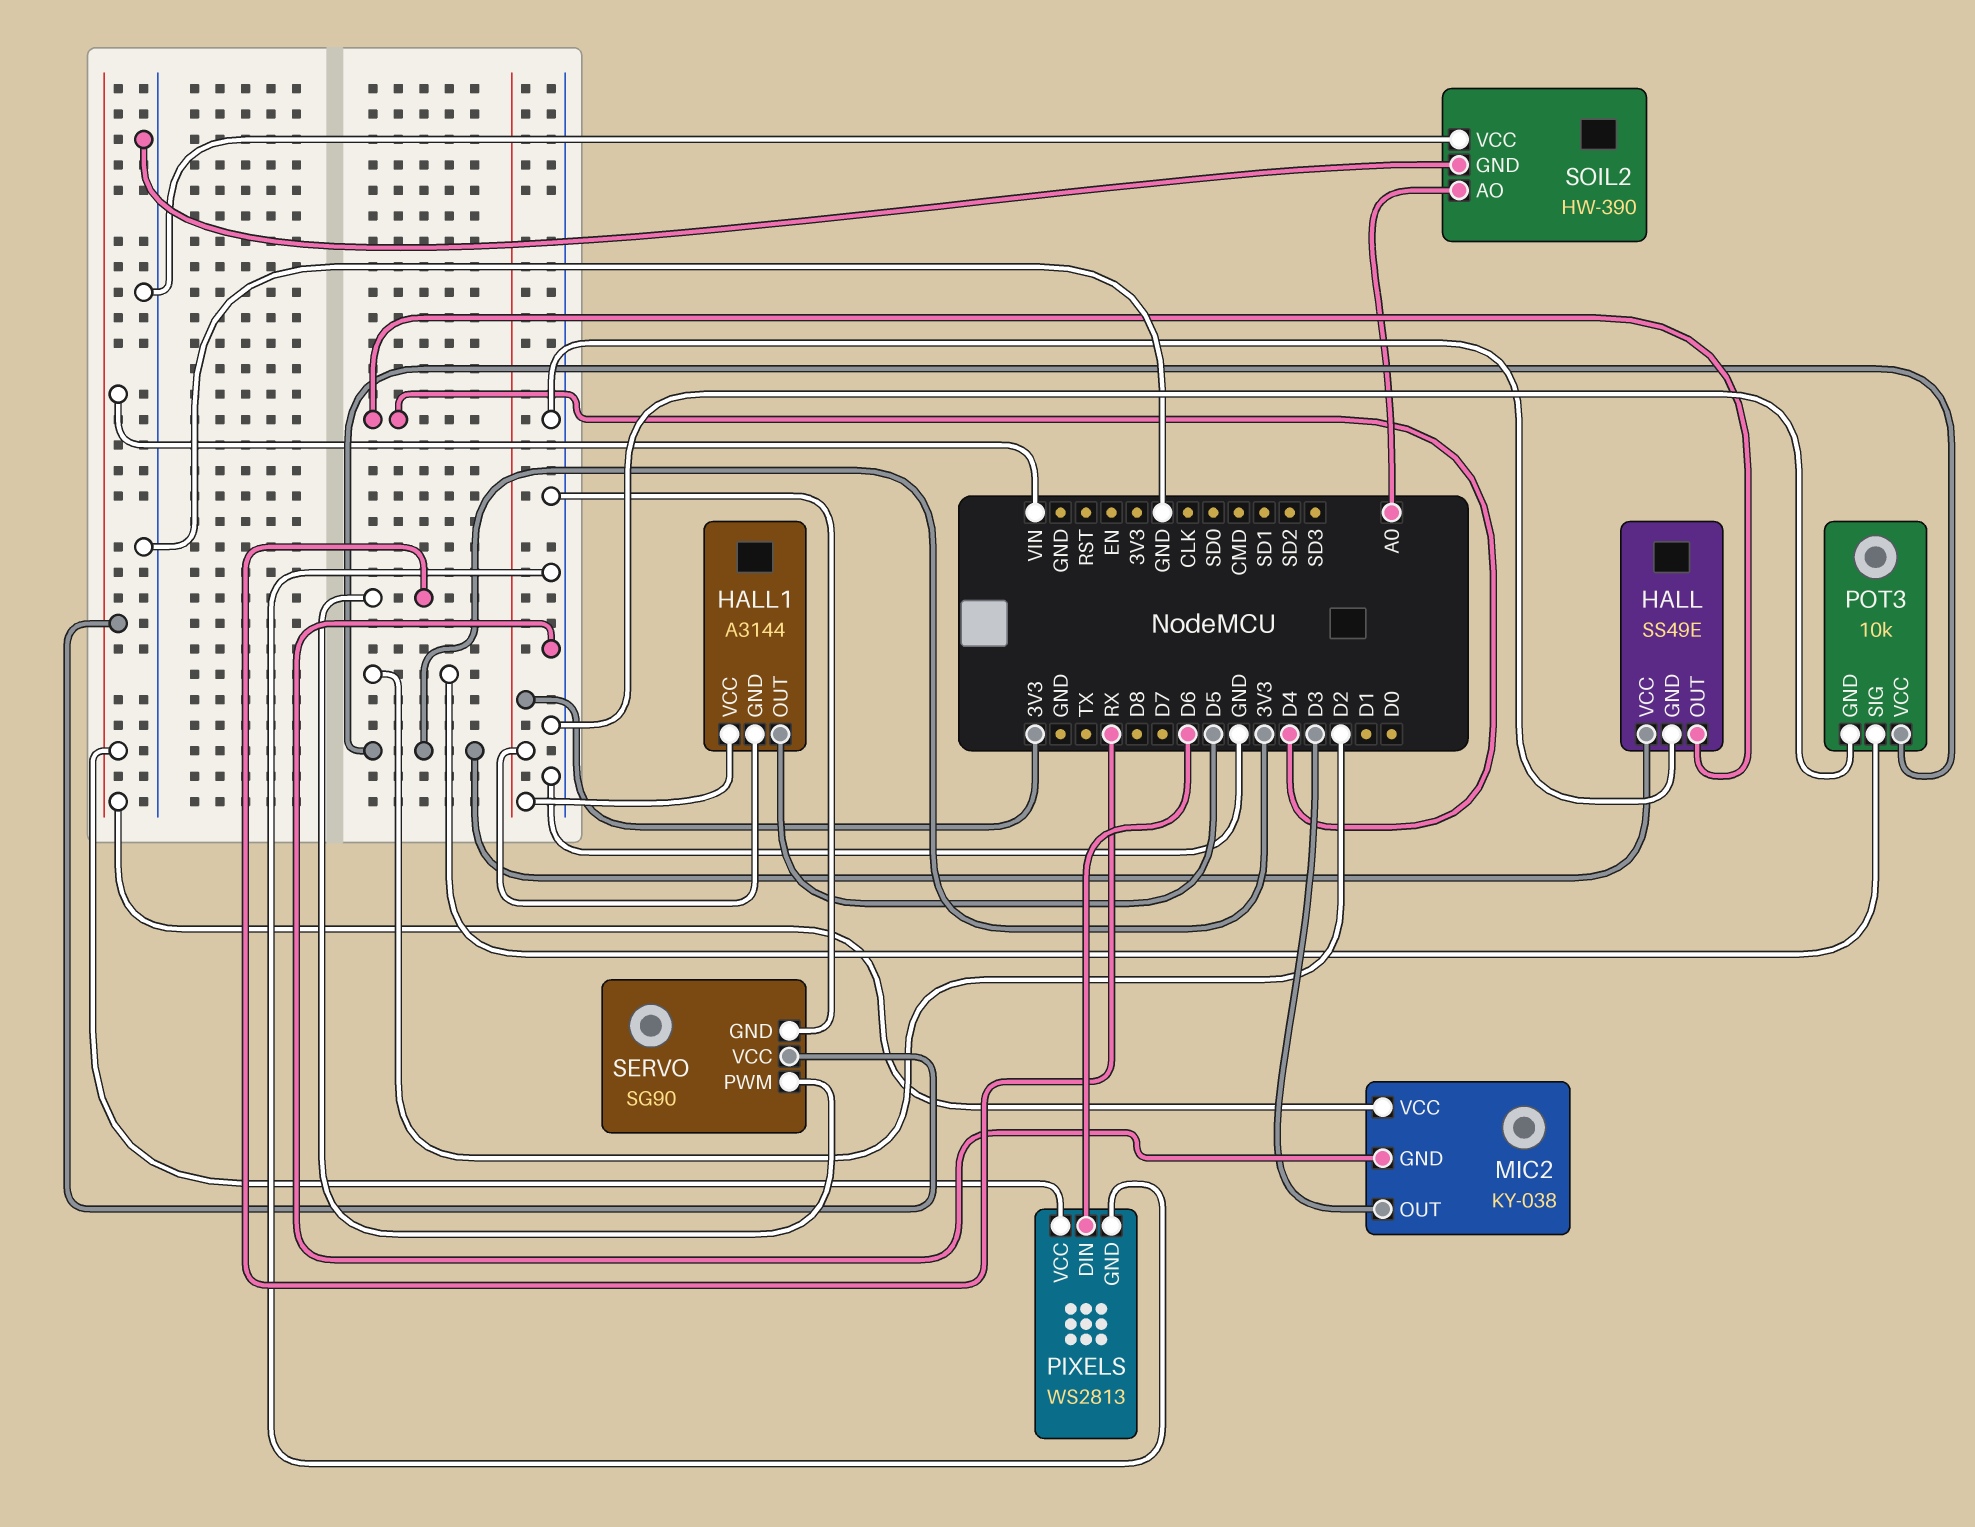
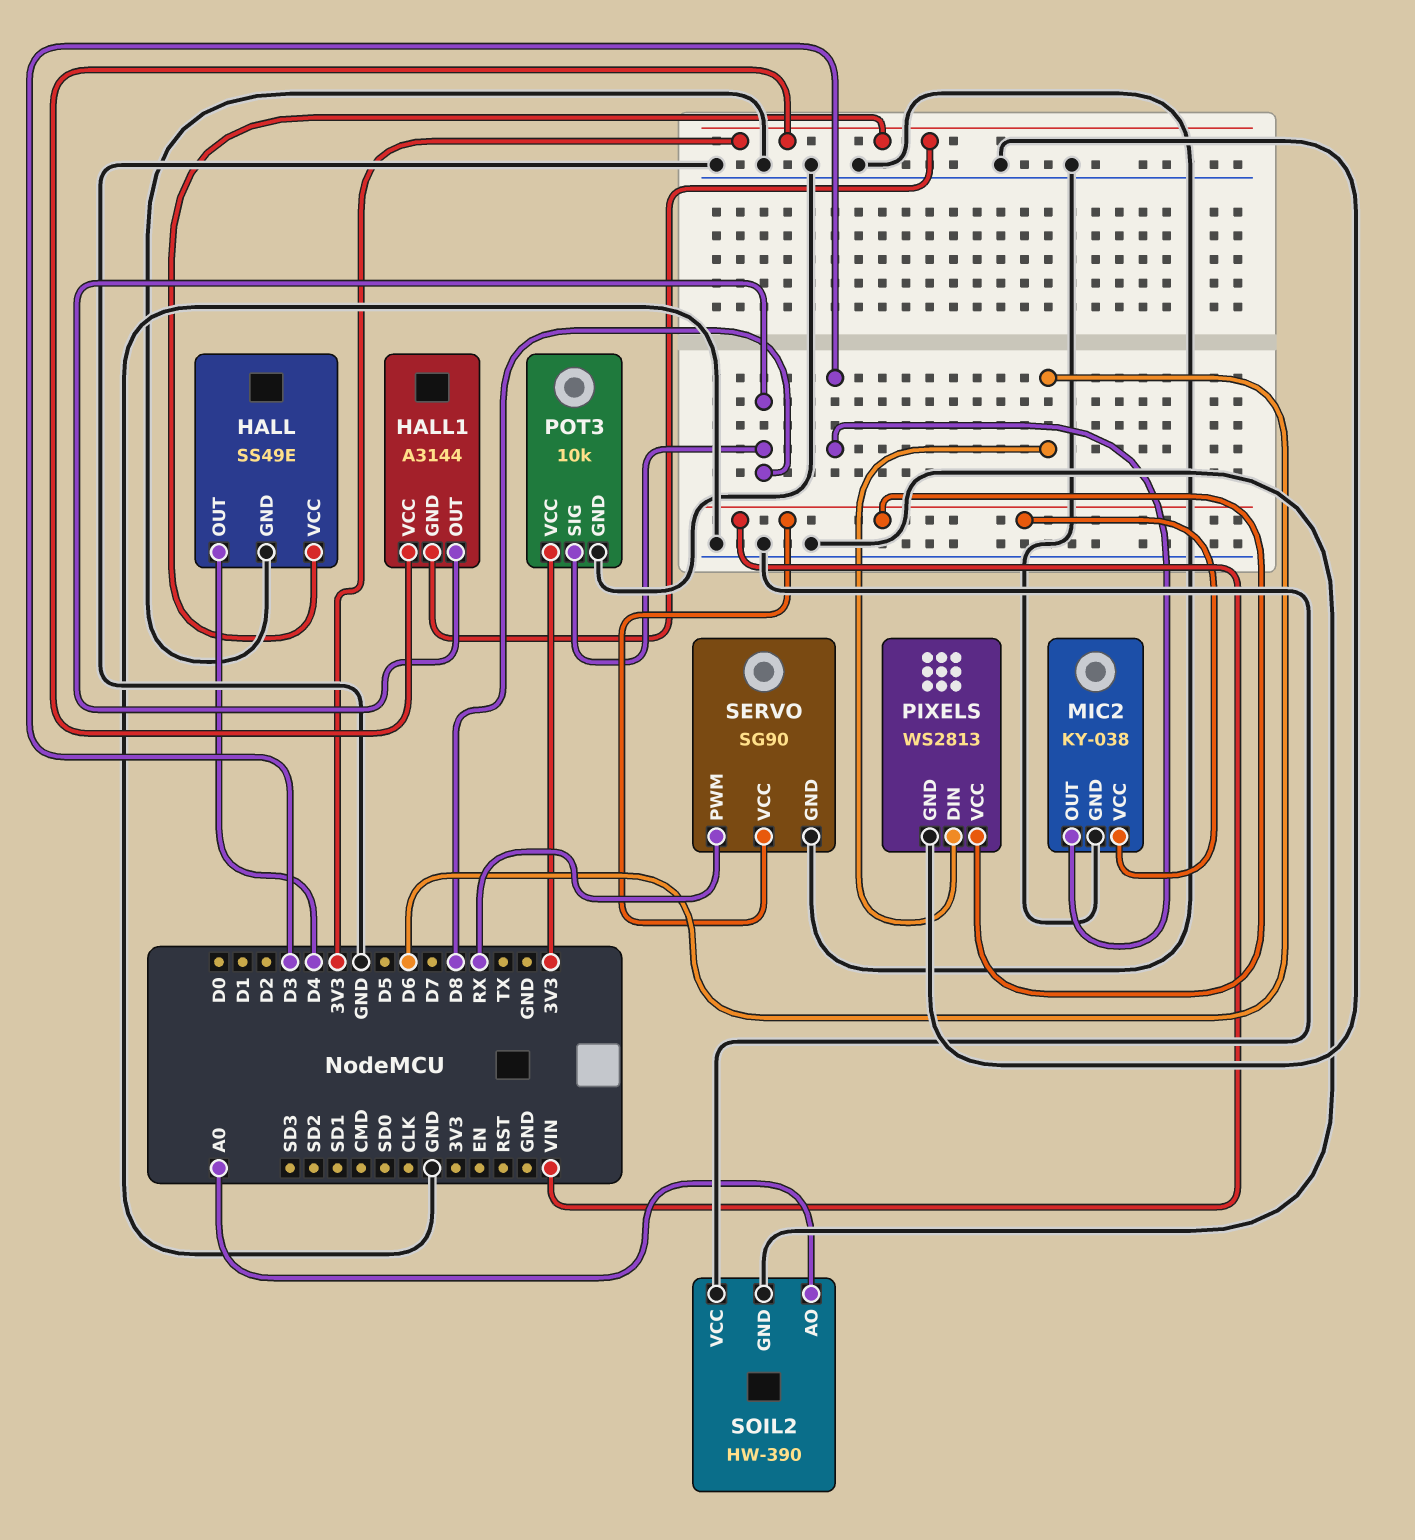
HALL1 pin OUT: D5 -> D8
POT3 pin SIG: D2 -> D8

